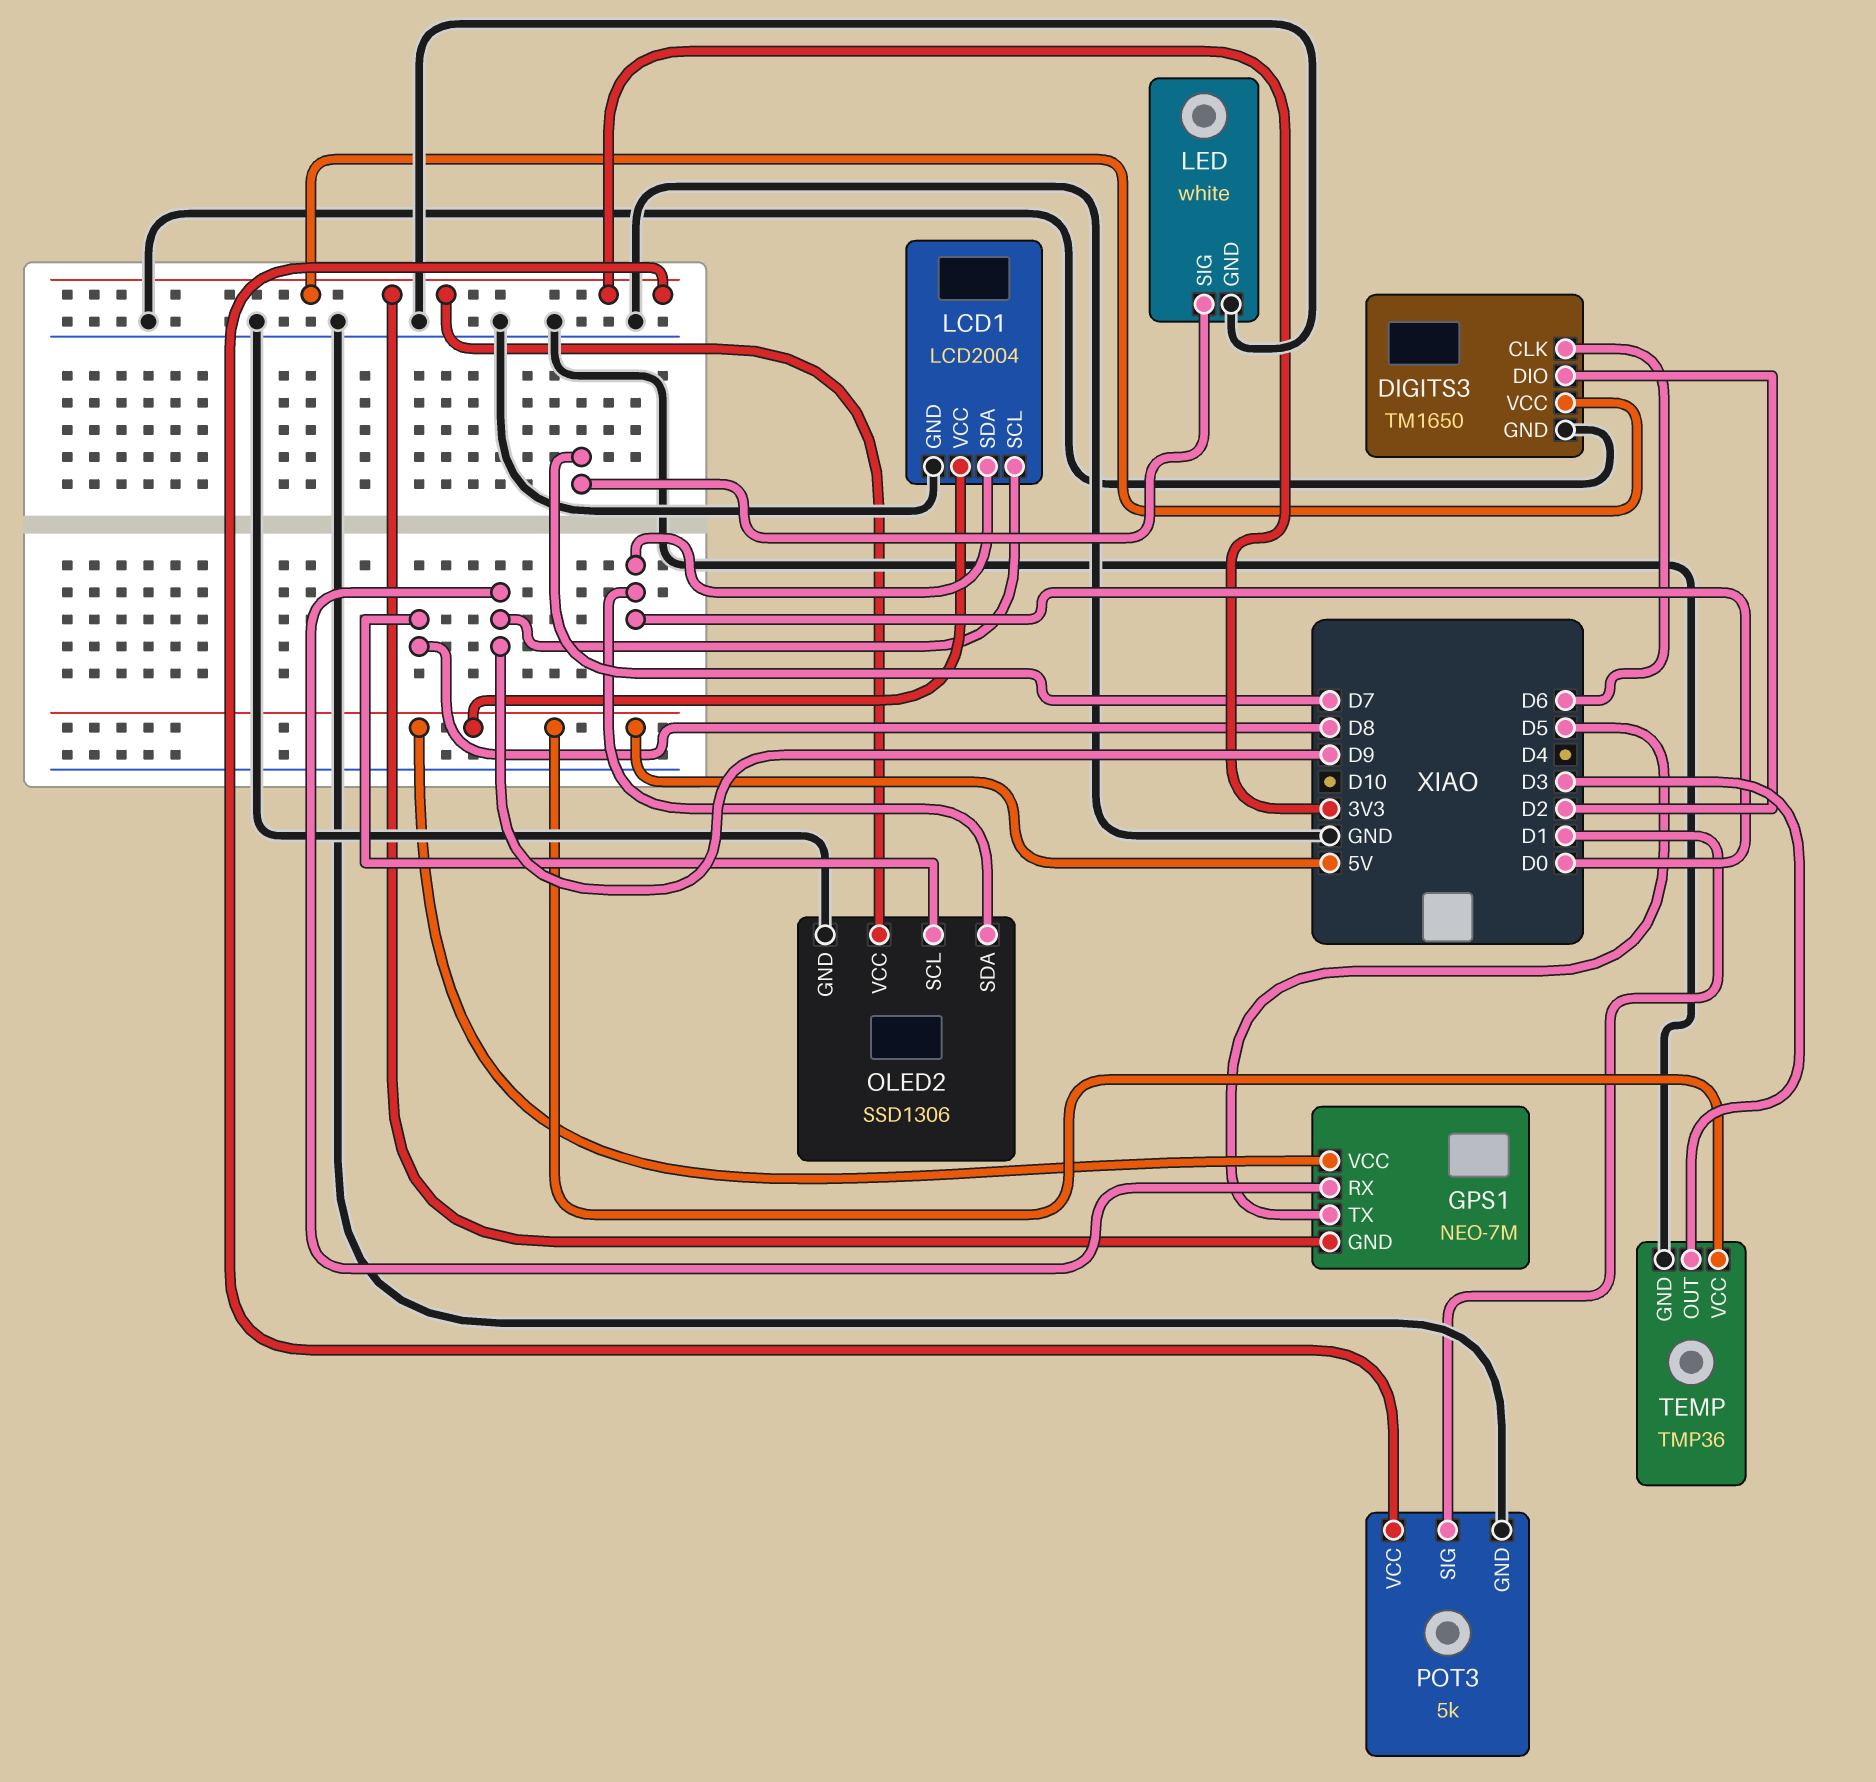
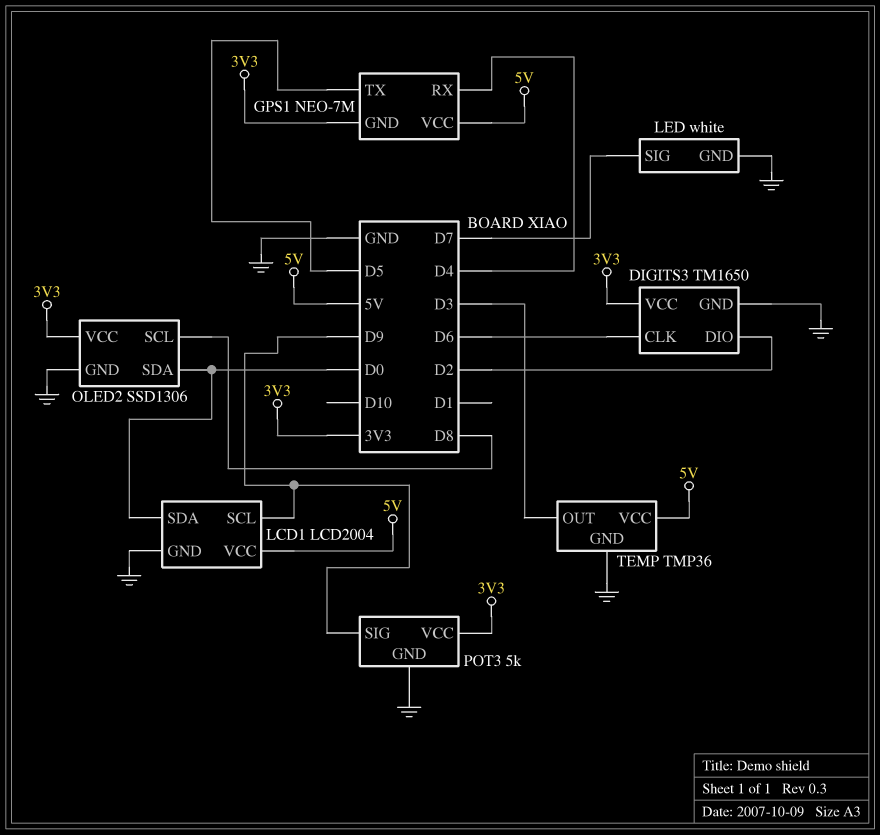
GPS1 pin RX: D9 -> D4
POT3 pin SIG: D1 -> D9

